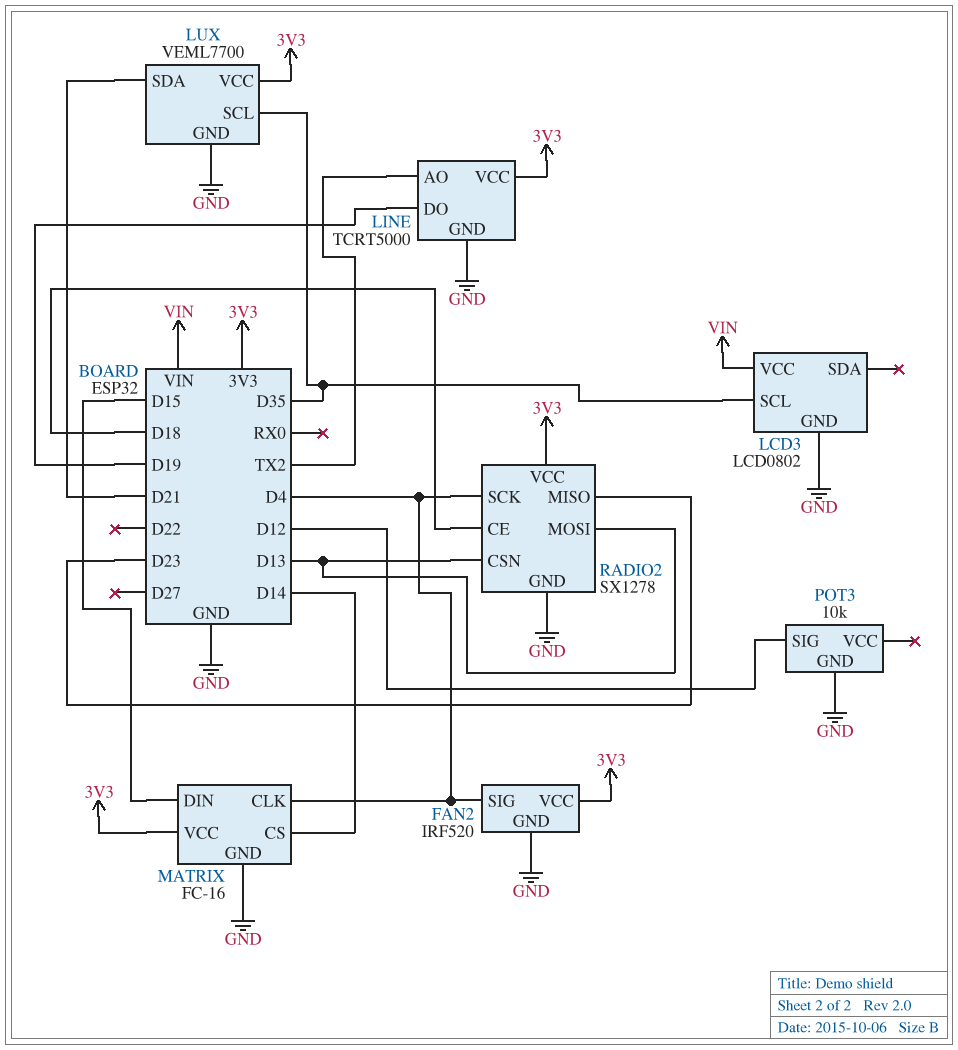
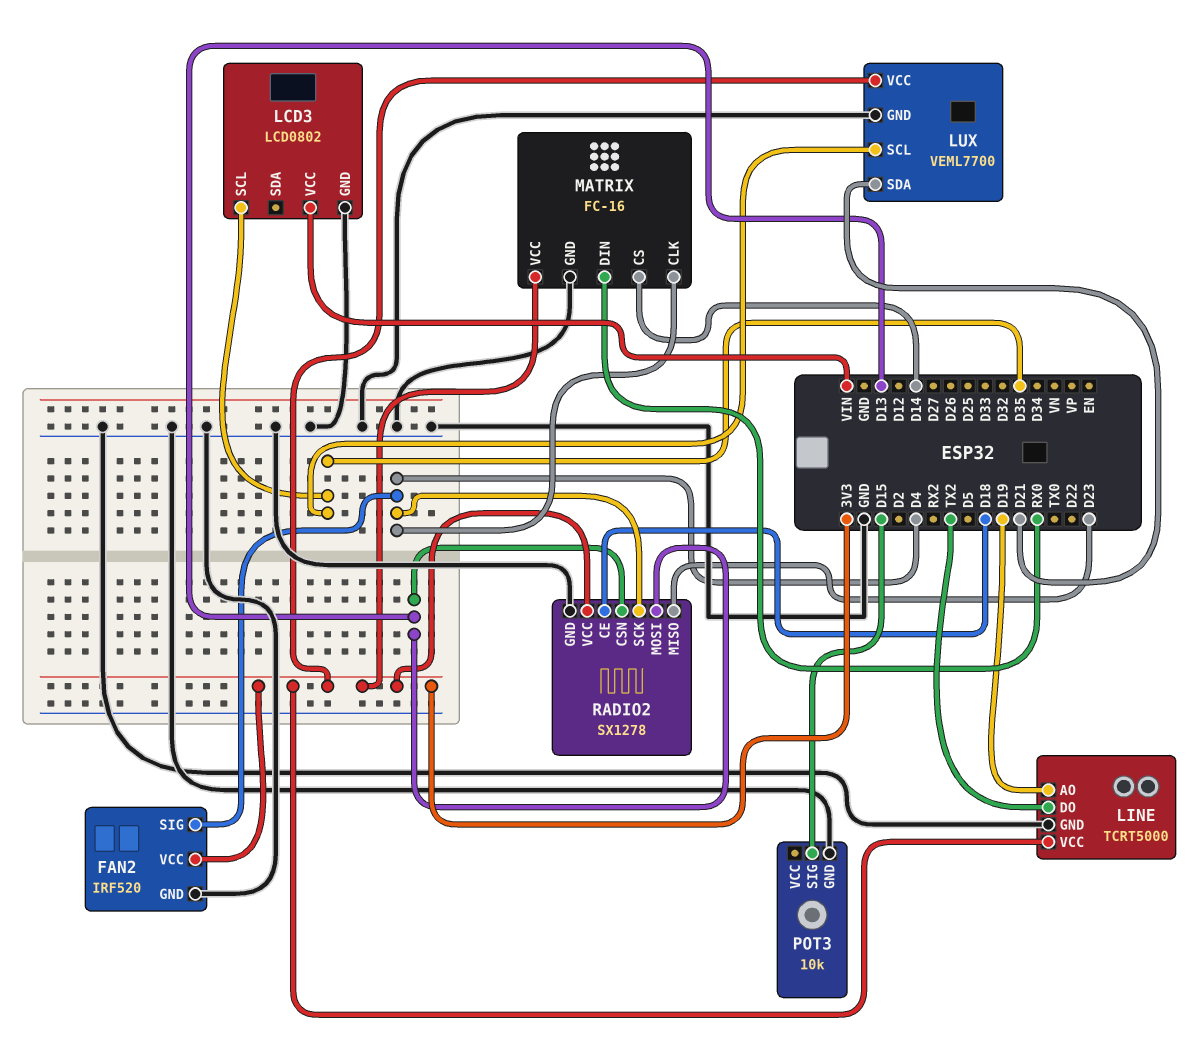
LINE pin AO: TX2 -> D19
LINE pin DO: D19 -> TX2
MATRIX pin DIN: D15 -> RX0
POT3 pin SIG: D12 -> D15

